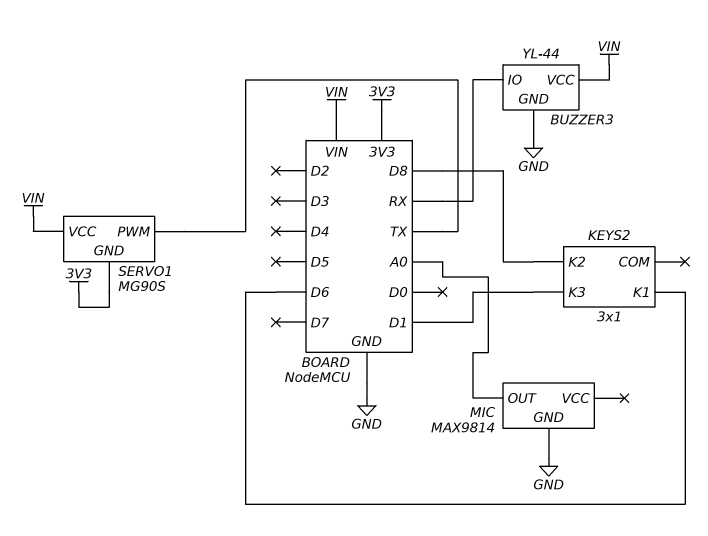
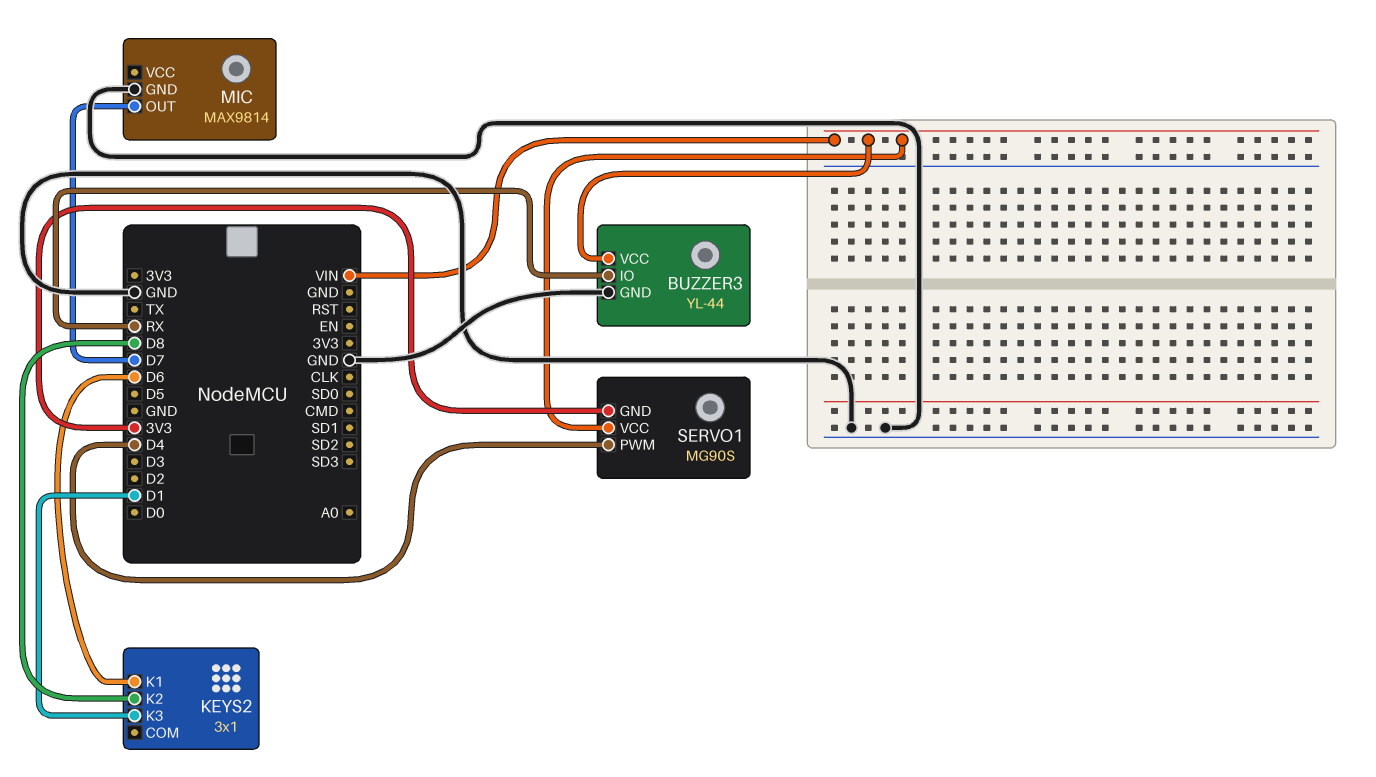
MIC pin OUT: A0 -> D7
SERVO1 pin PWM: TX -> D4

